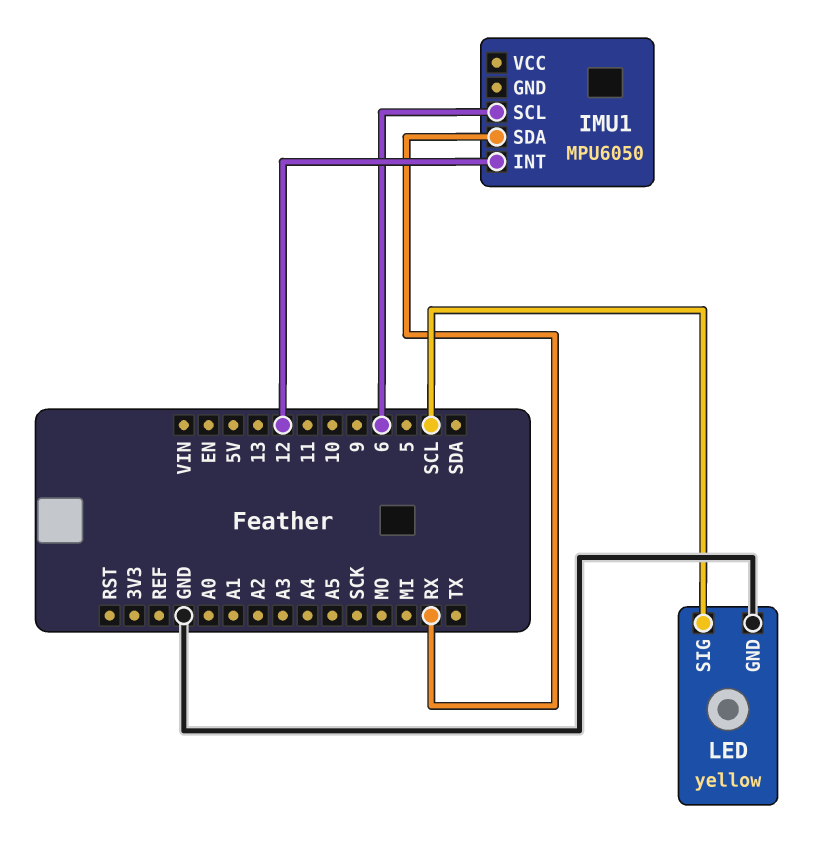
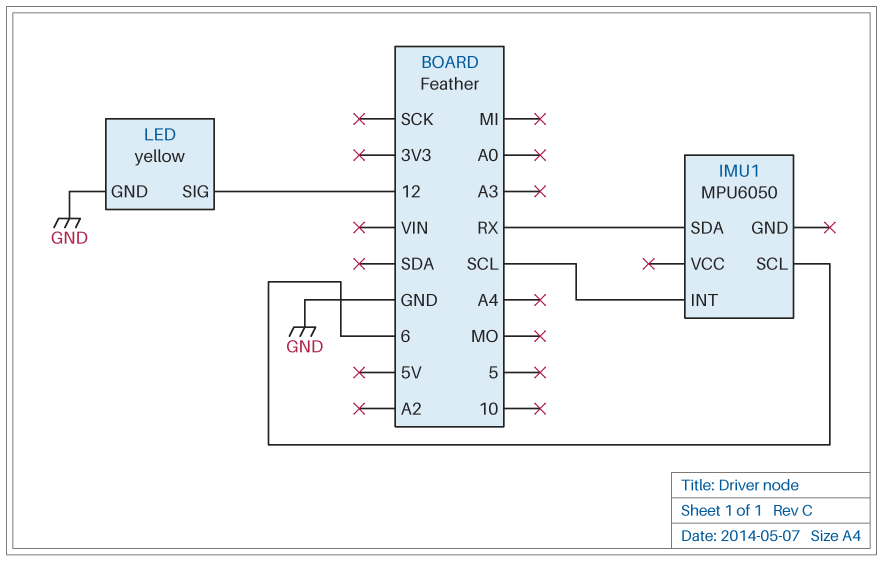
IMU1 pin INT: 12 -> SCL
LED pin SIG: SCL -> 12

